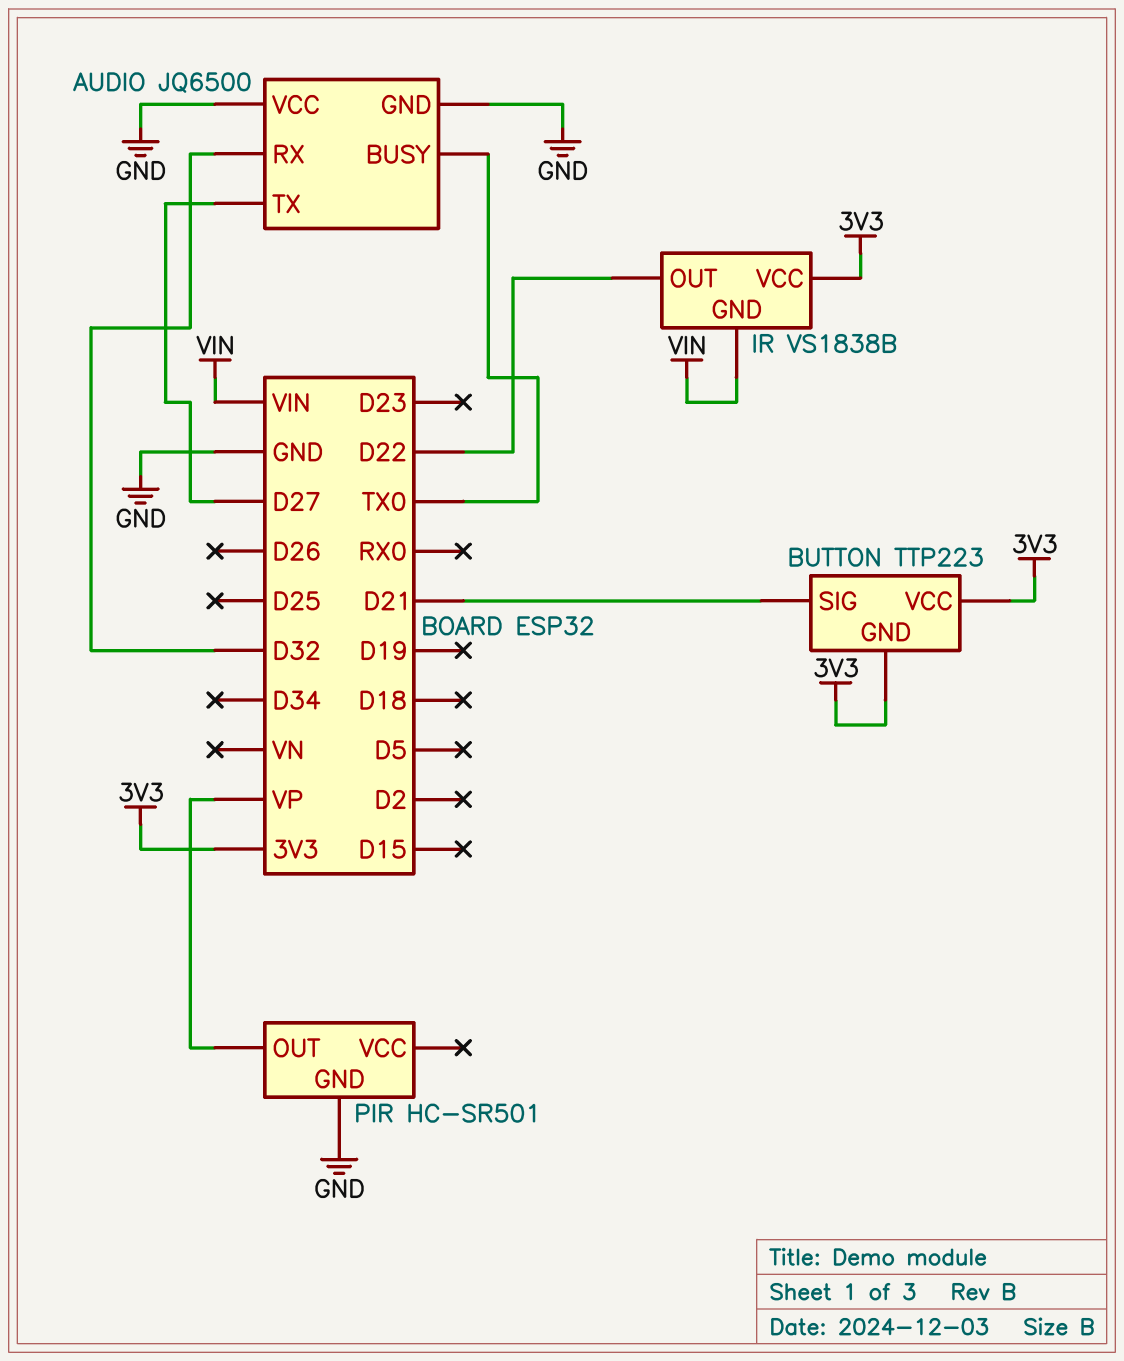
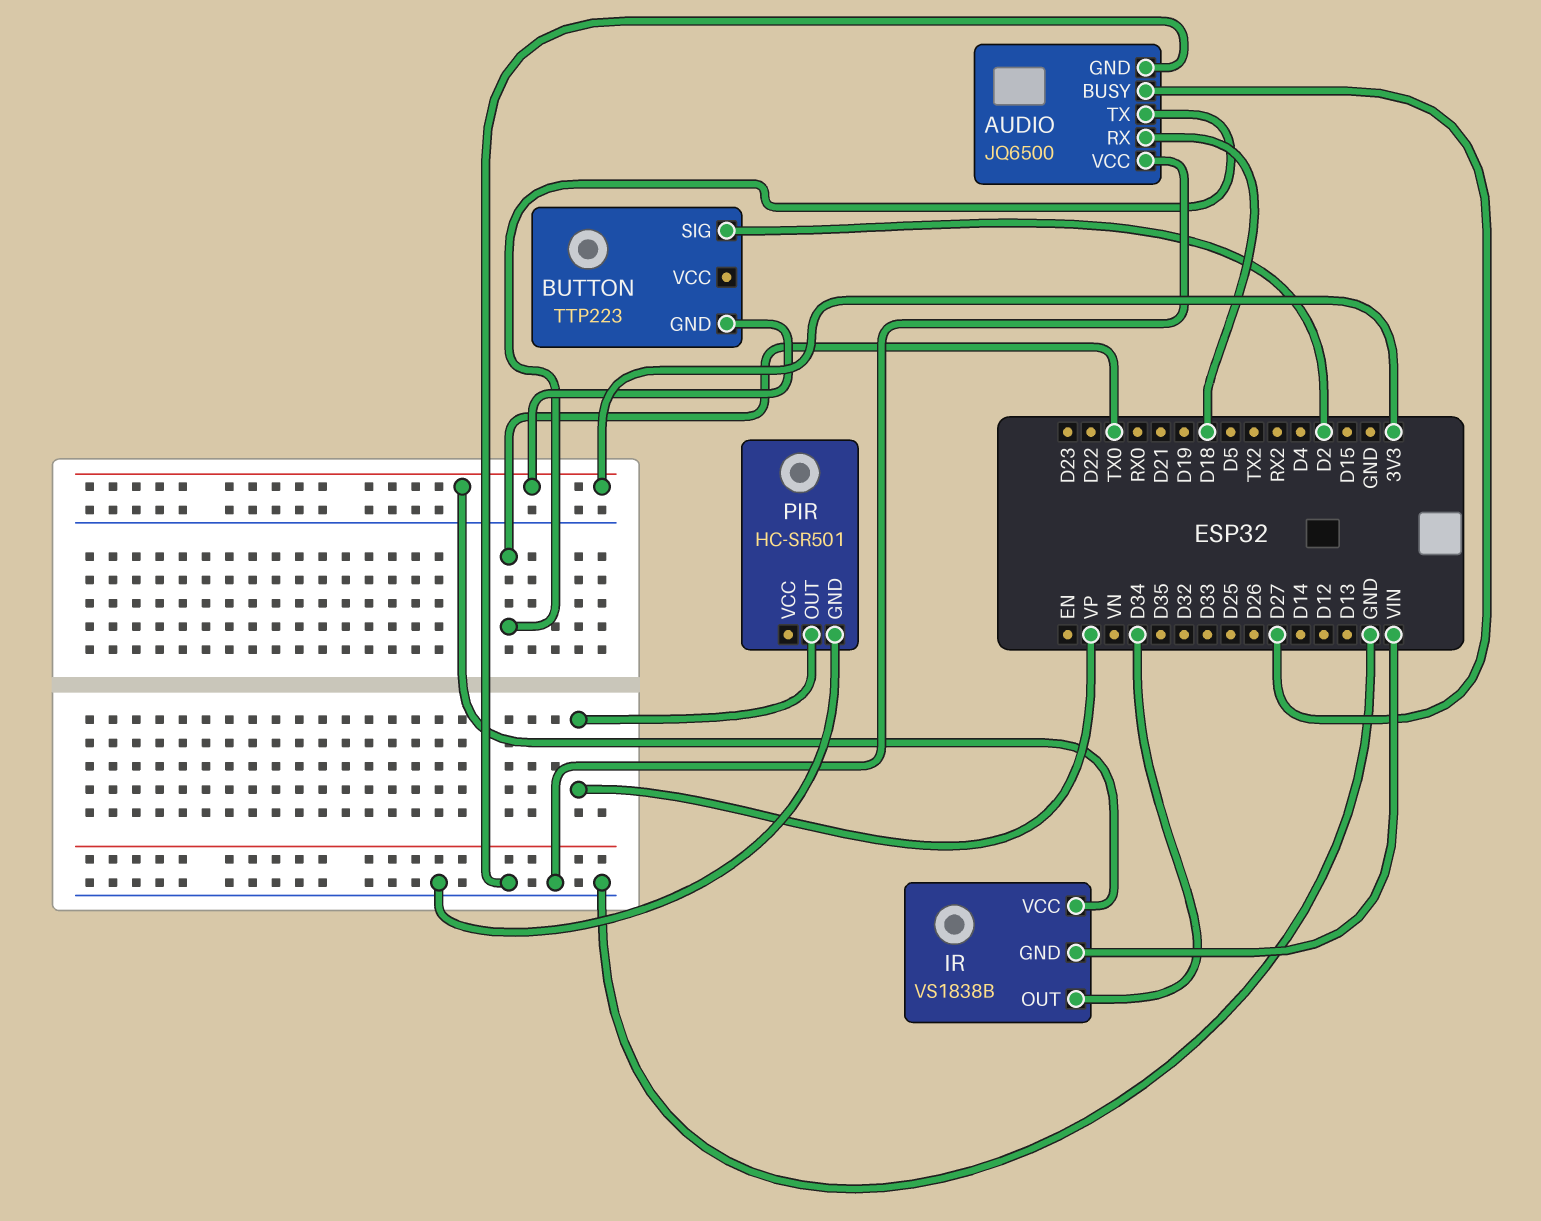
AUDIO pin BUSY: TX0 -> D27
AUDIO pin RX: D32 -> D18
AUDIO pin TX: D27 -> TX0
BUTTON pin SIG: D21 -> D2
BUTTON pin VCC: 3V3 -> none
IR pin OUT: D22 -> D34

